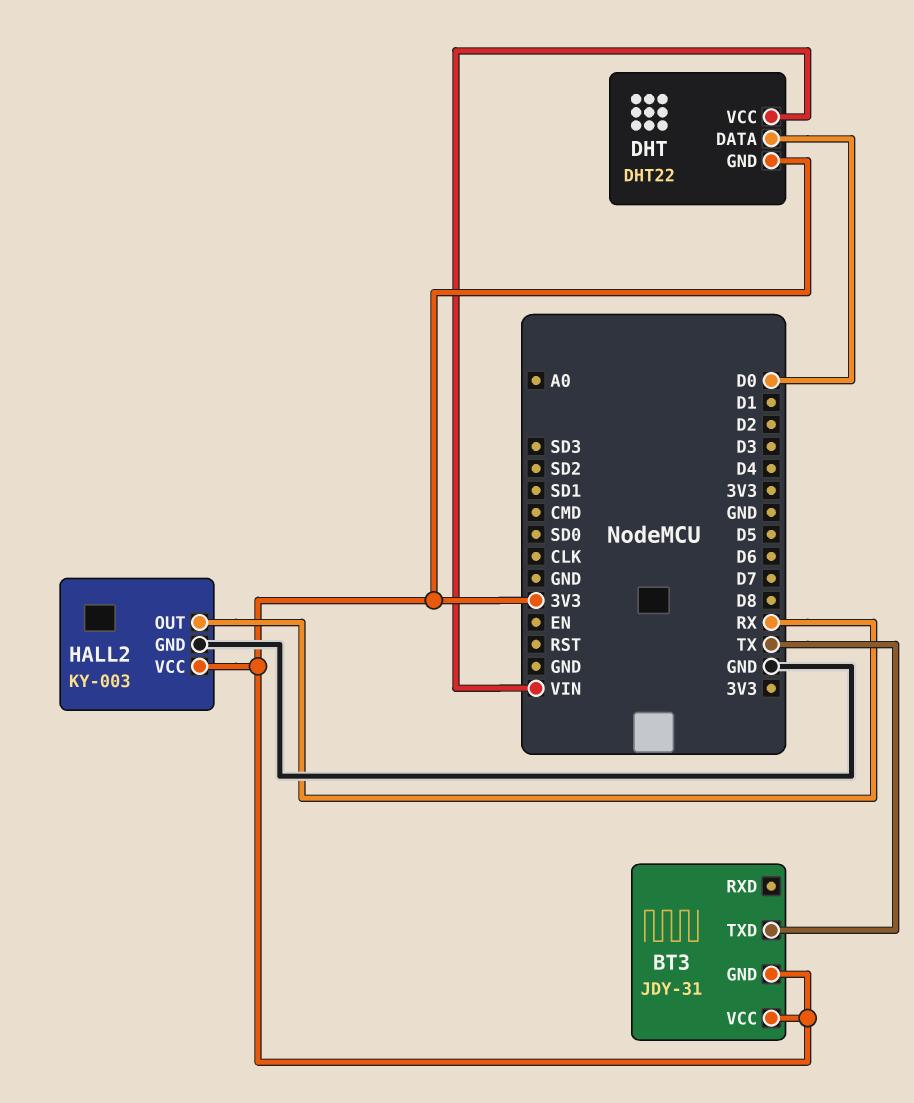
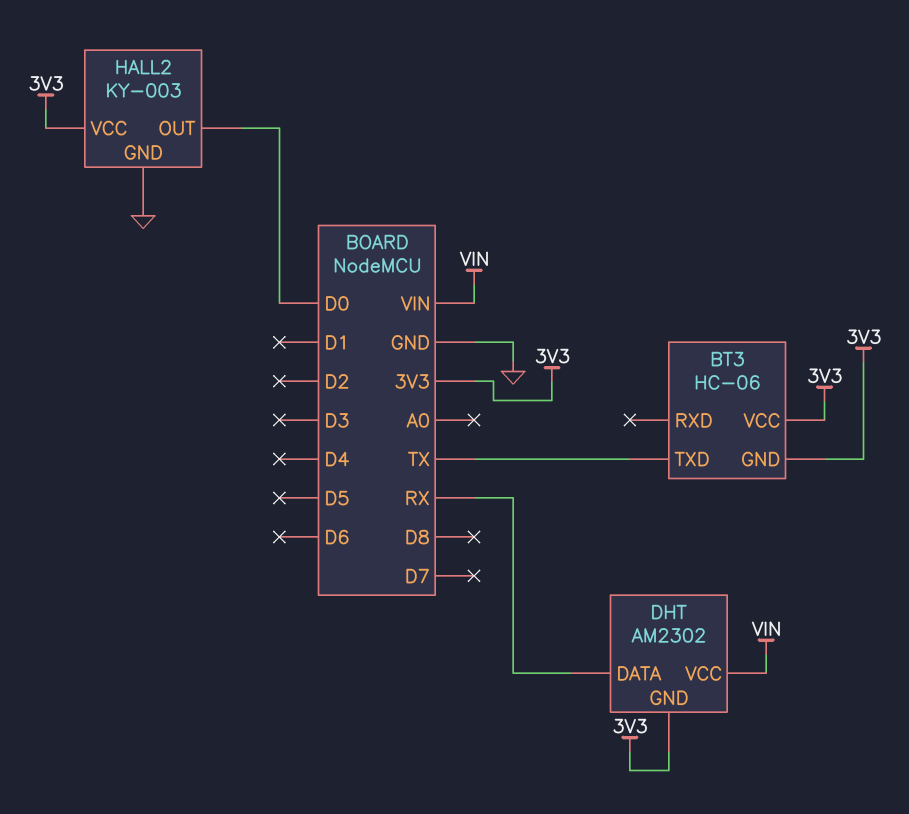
BT3: JDY-31 -> HC-06
DHT: DHT22 -> AM2302
DHT pin DATA: D0 -> RX
HALL2 pin OUT: RX -> D0

